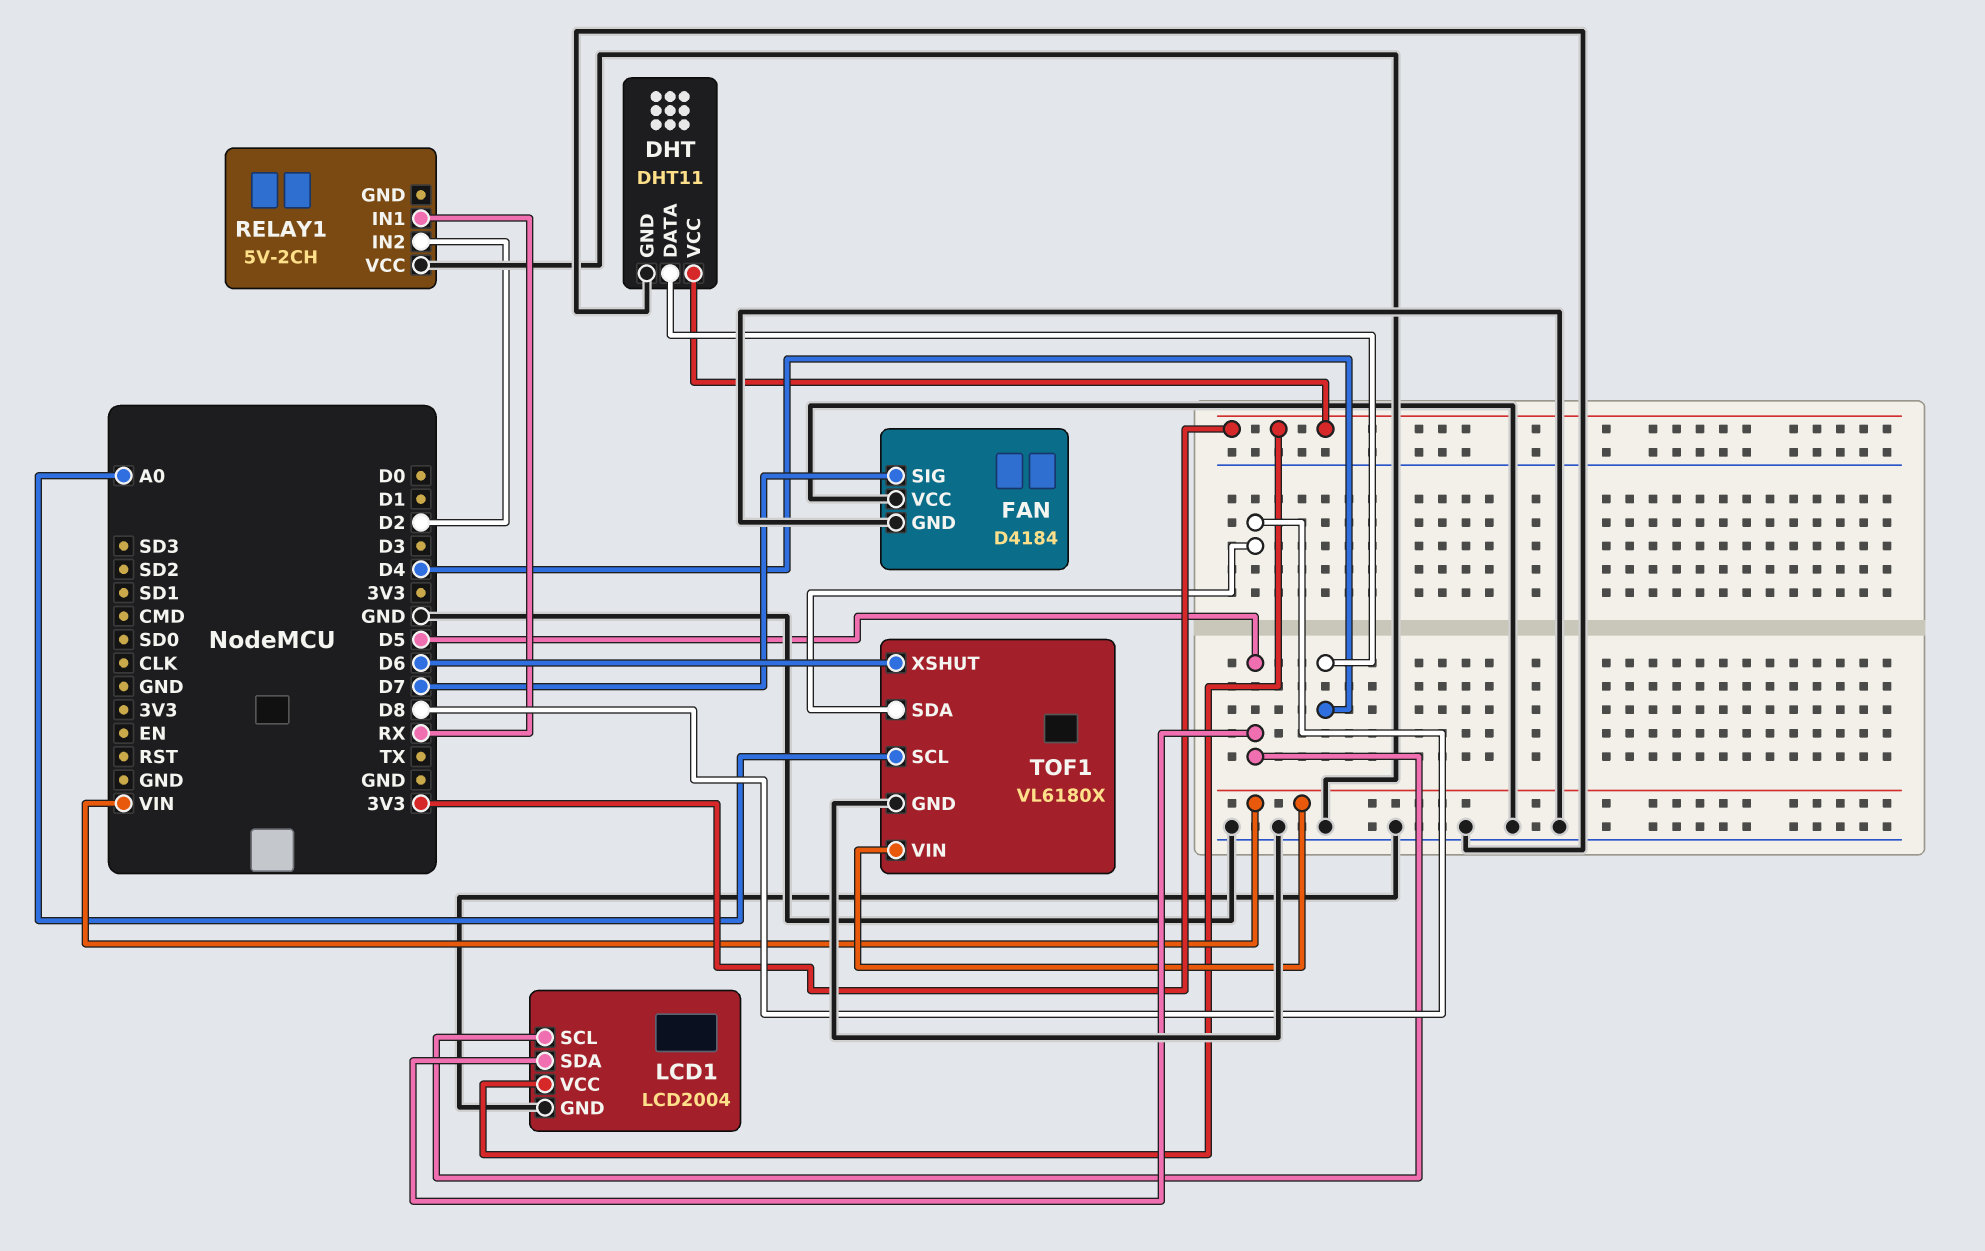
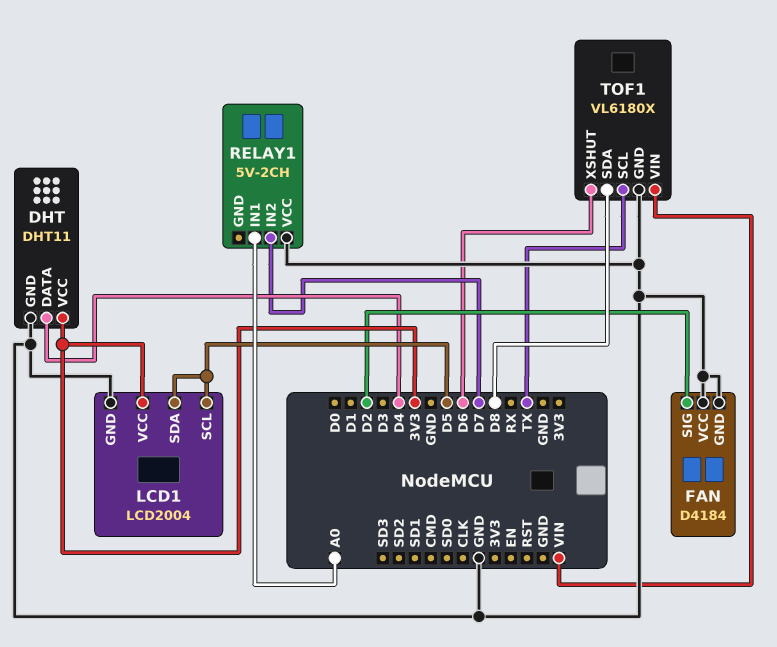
FAN pin SIG: D7 -> D2
RELAY1 pin IN1: RX -> A0
RELAY1 pin IN2: D2 -> D7
TOF1 pin SCL: A0 -> TX

